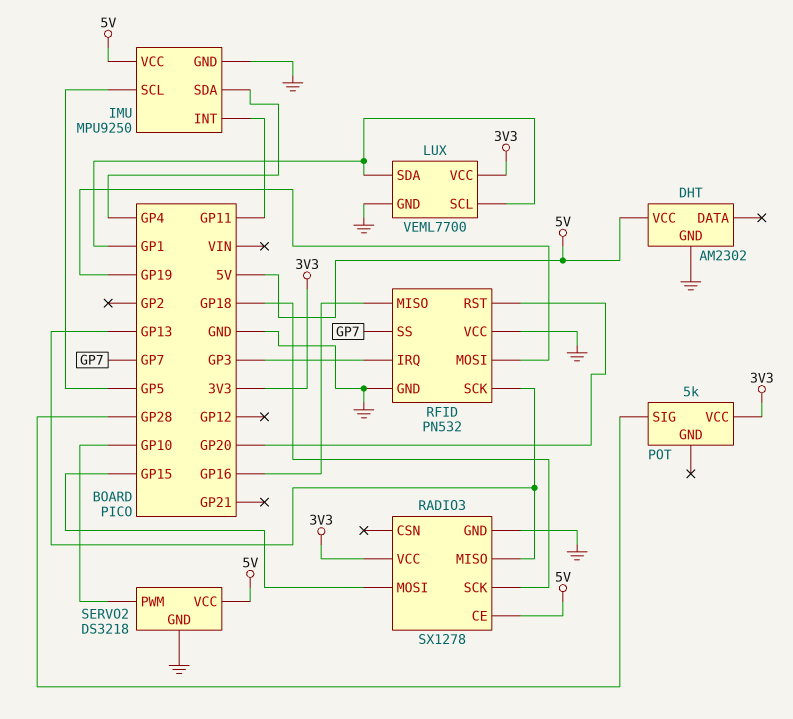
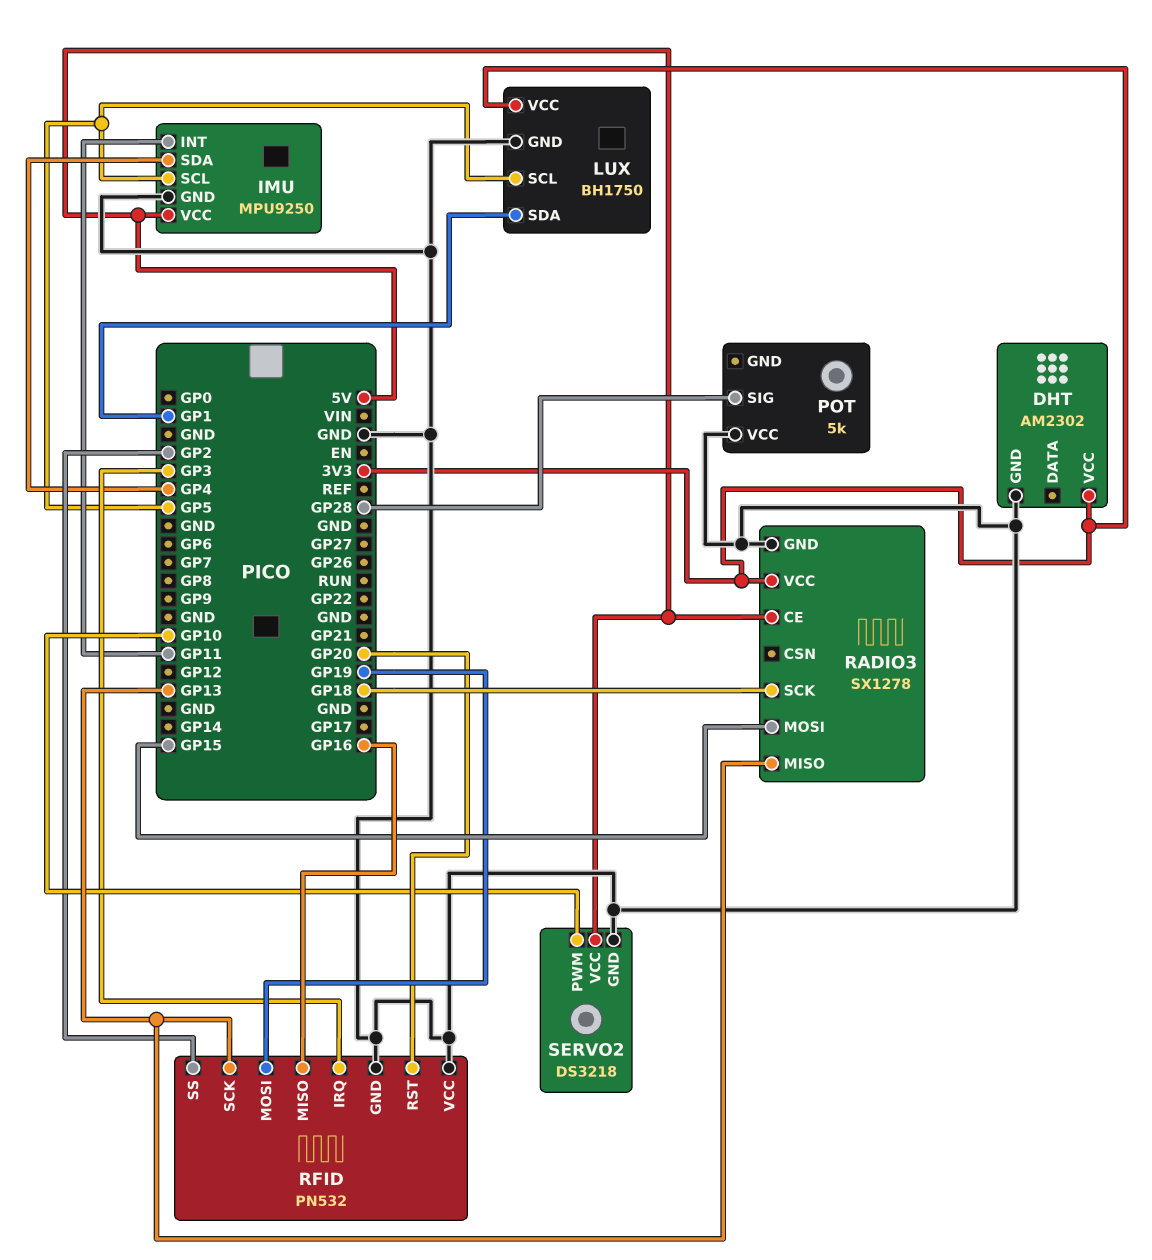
DHT pin VCC: 5V -> 3V3
LUX: VEML7700 -> BH1750
LUX pin SCL: GP1 -> GP5
POT pin VCC: 3V3 -> GND
RFID pin SS: GP7 -> GP2

